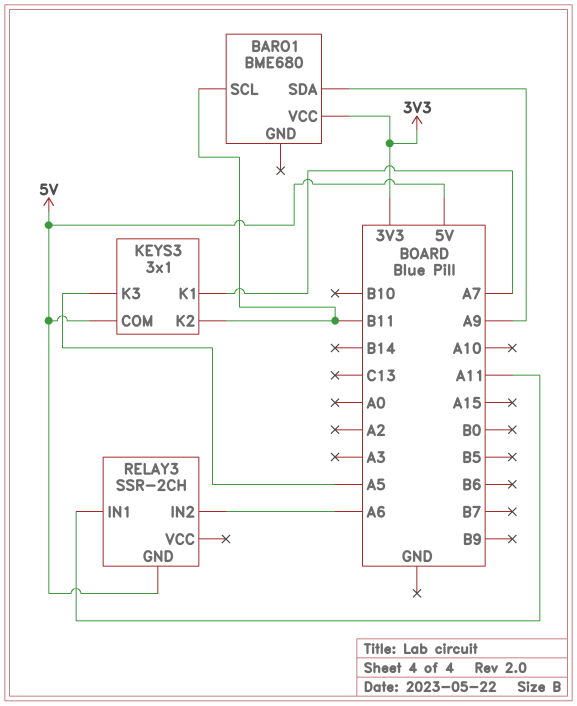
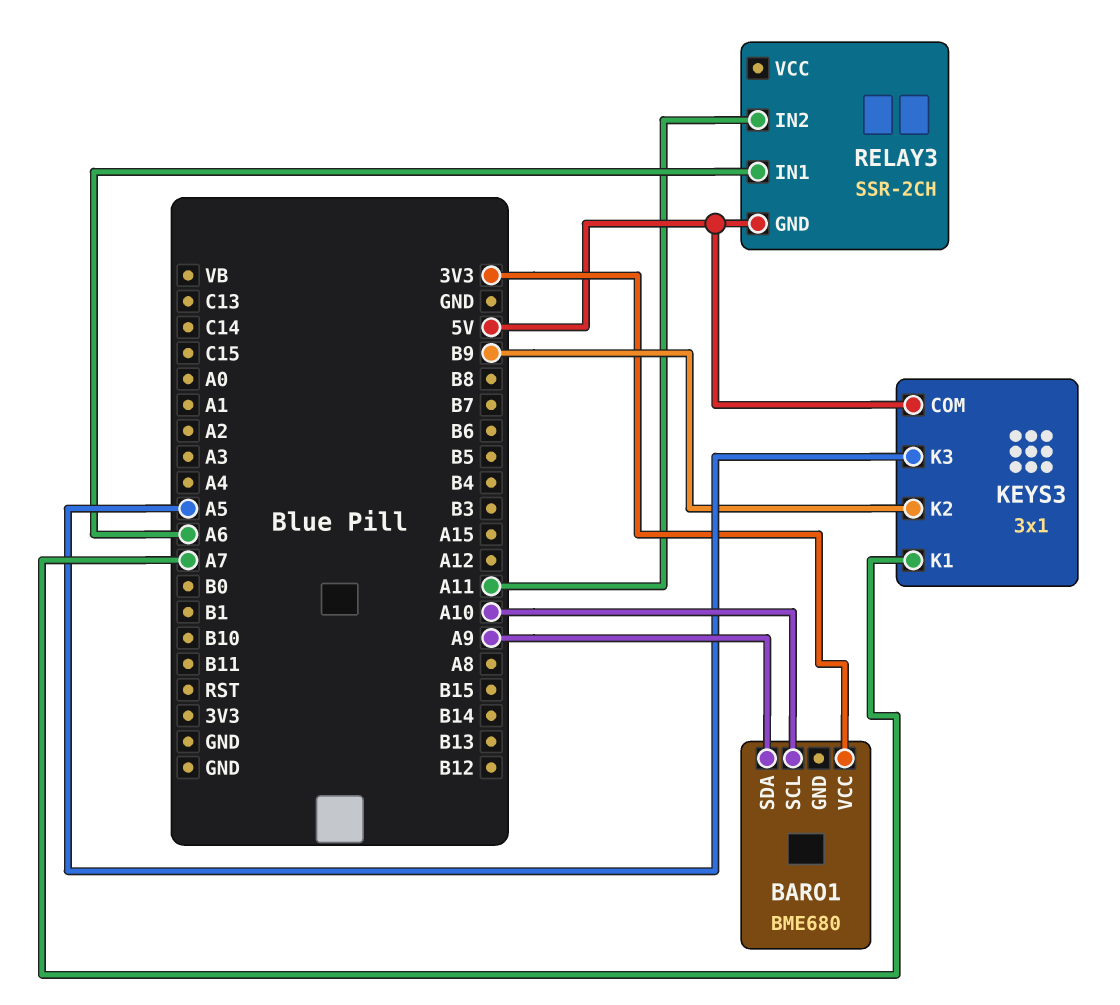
BARO1 pin SCL: B11 -> A10
KEYS3 pin K2: B11 -> B9
RELAY3 pin IN1: A11 -> A6
RELAY3 pin IN2: A6 -> A11

